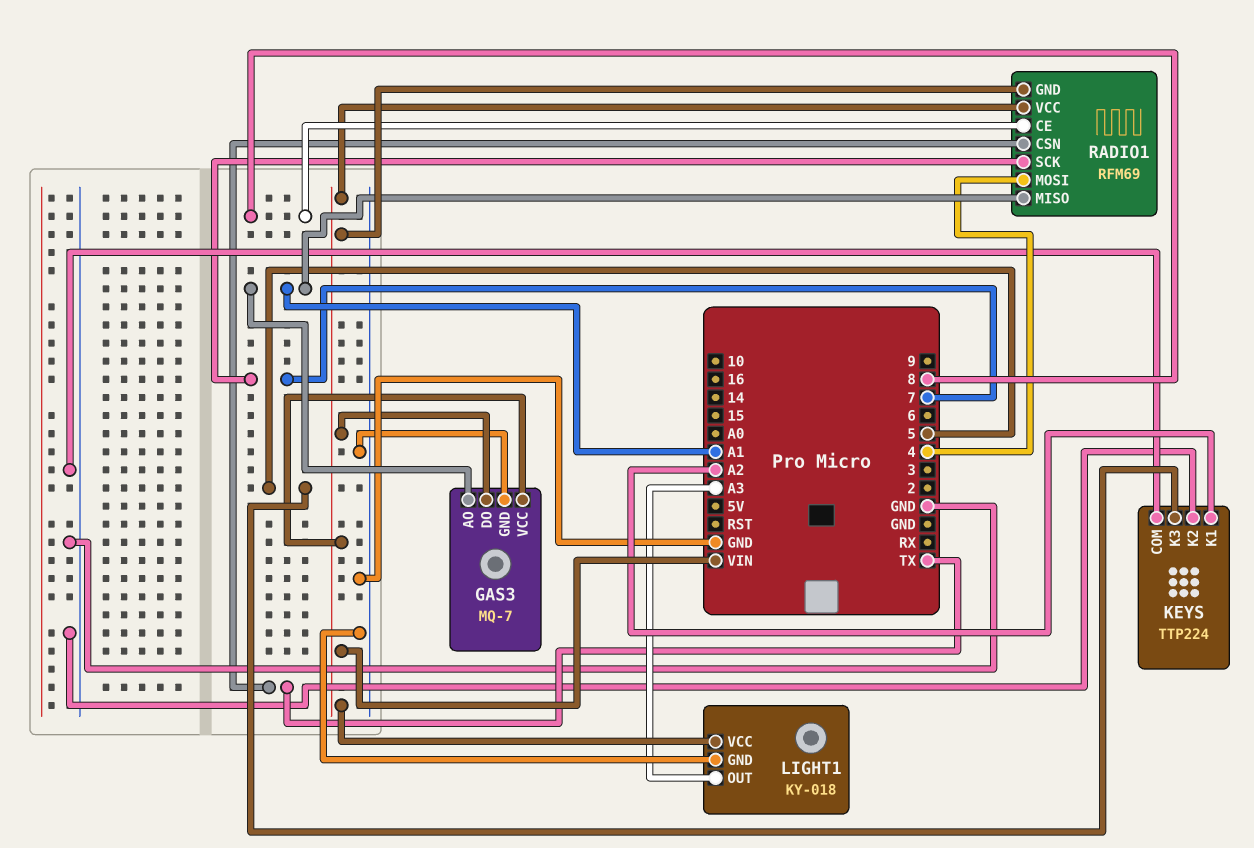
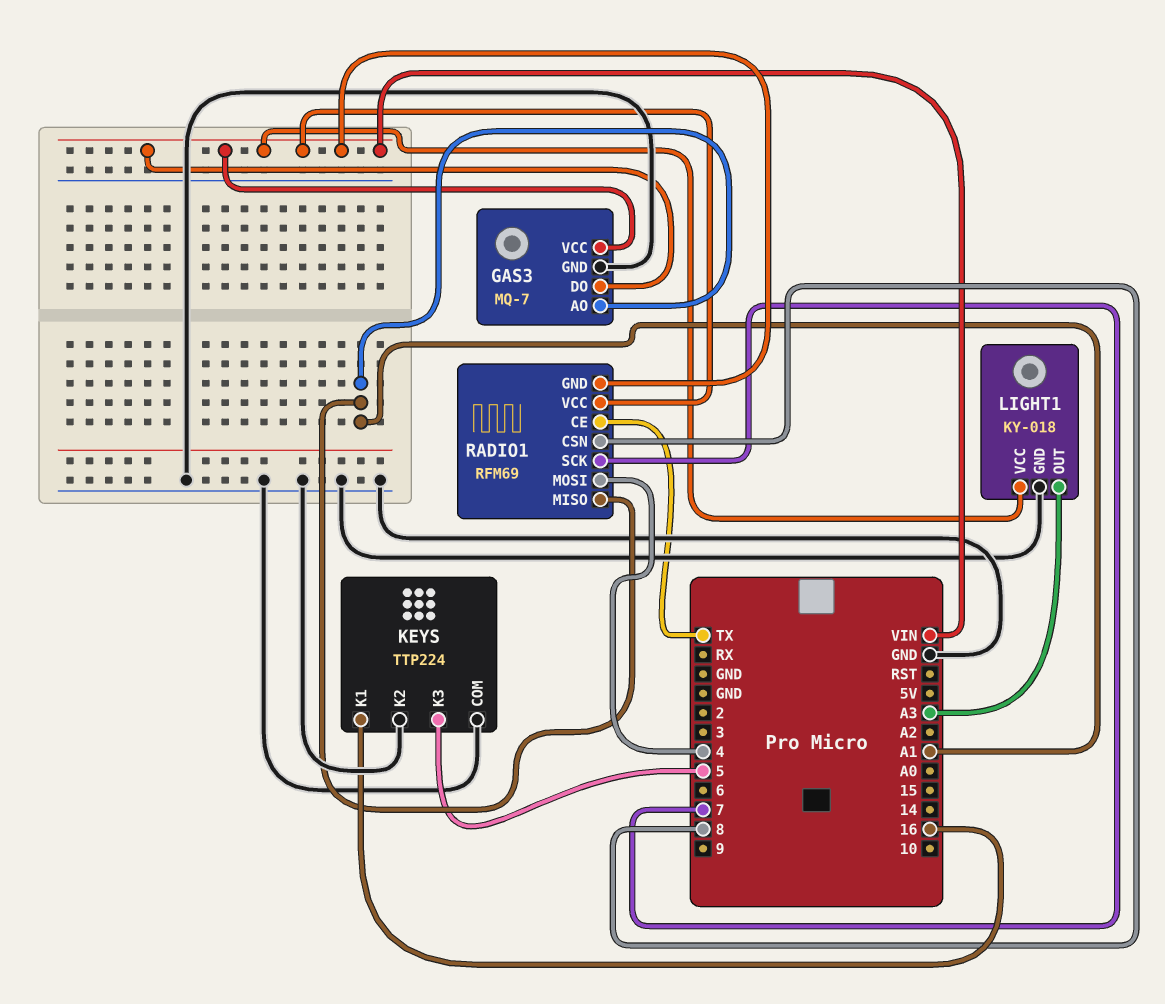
KEYS pin K1: A2 -> 16
RADIO1 pin CE: 8 -> TX
RADIO1 pin CSN: TX -> 8

